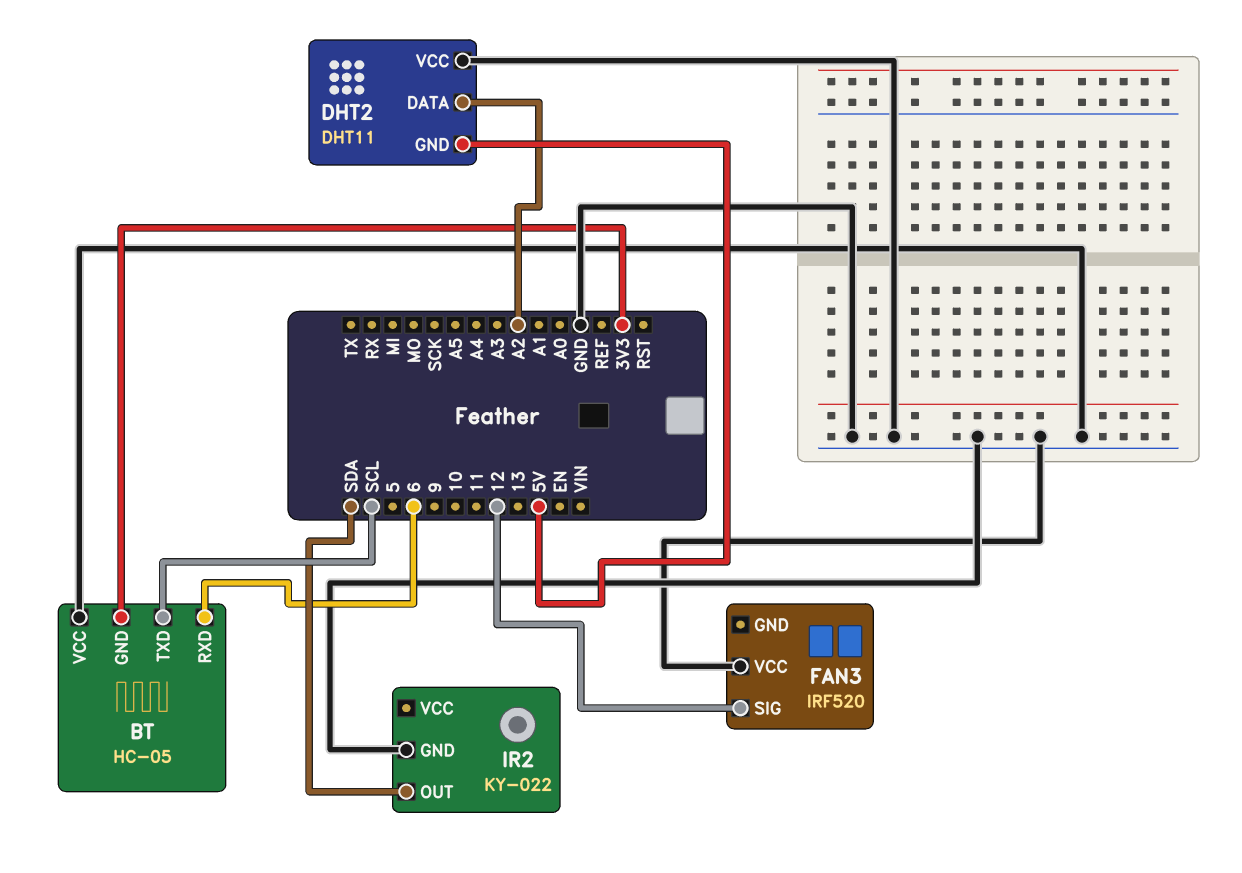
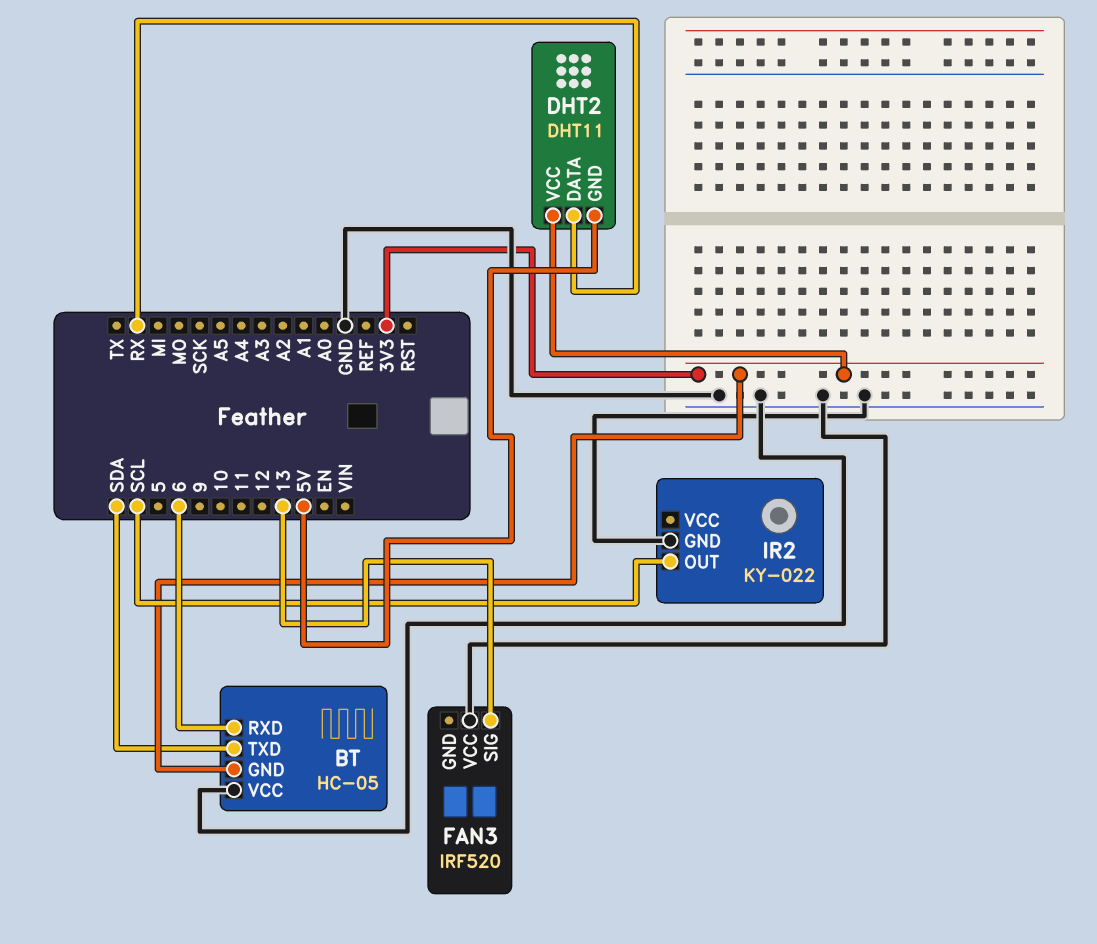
BT pin TXD: SCL -> SDA
DHT2 pin DATA: A2 -> RX
DHT2 pin VCC: GND -> 3V3
FAN3 pin SIG: 12 -> 13
IR2 pin OUT: SDA -> SCL

